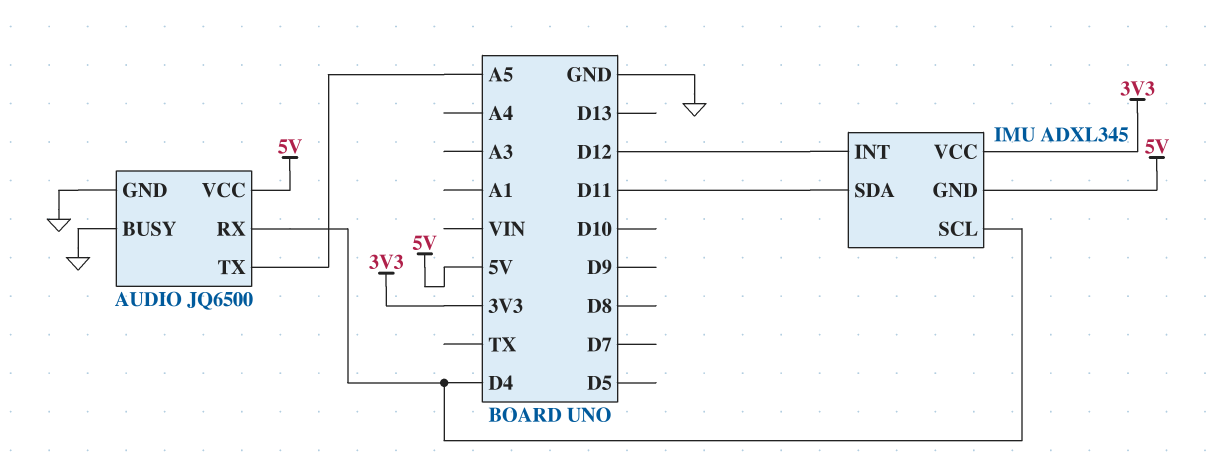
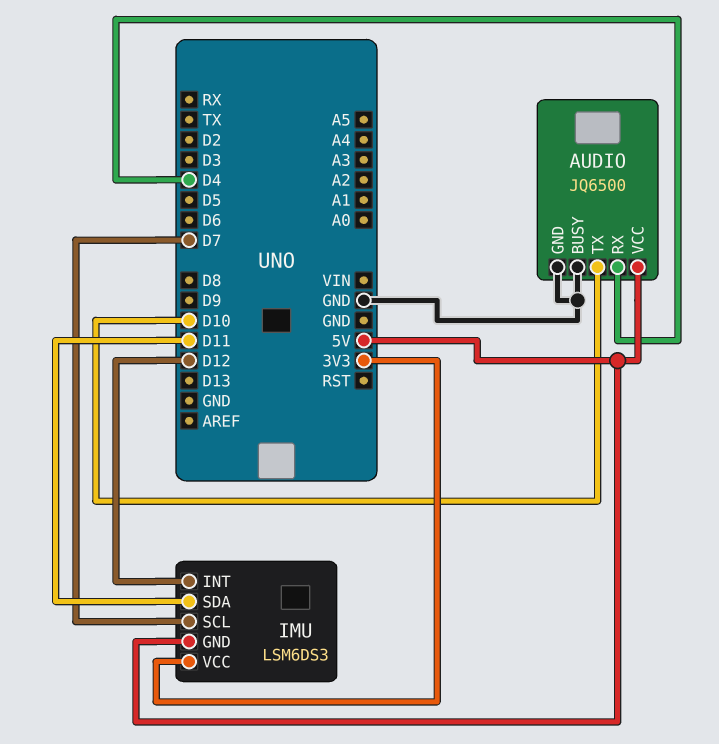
AUDIO pin TX: A5 -> D10
IMU: ADXL345 -> LSM6DS3
IMU pin SCL: D4 -> D7

